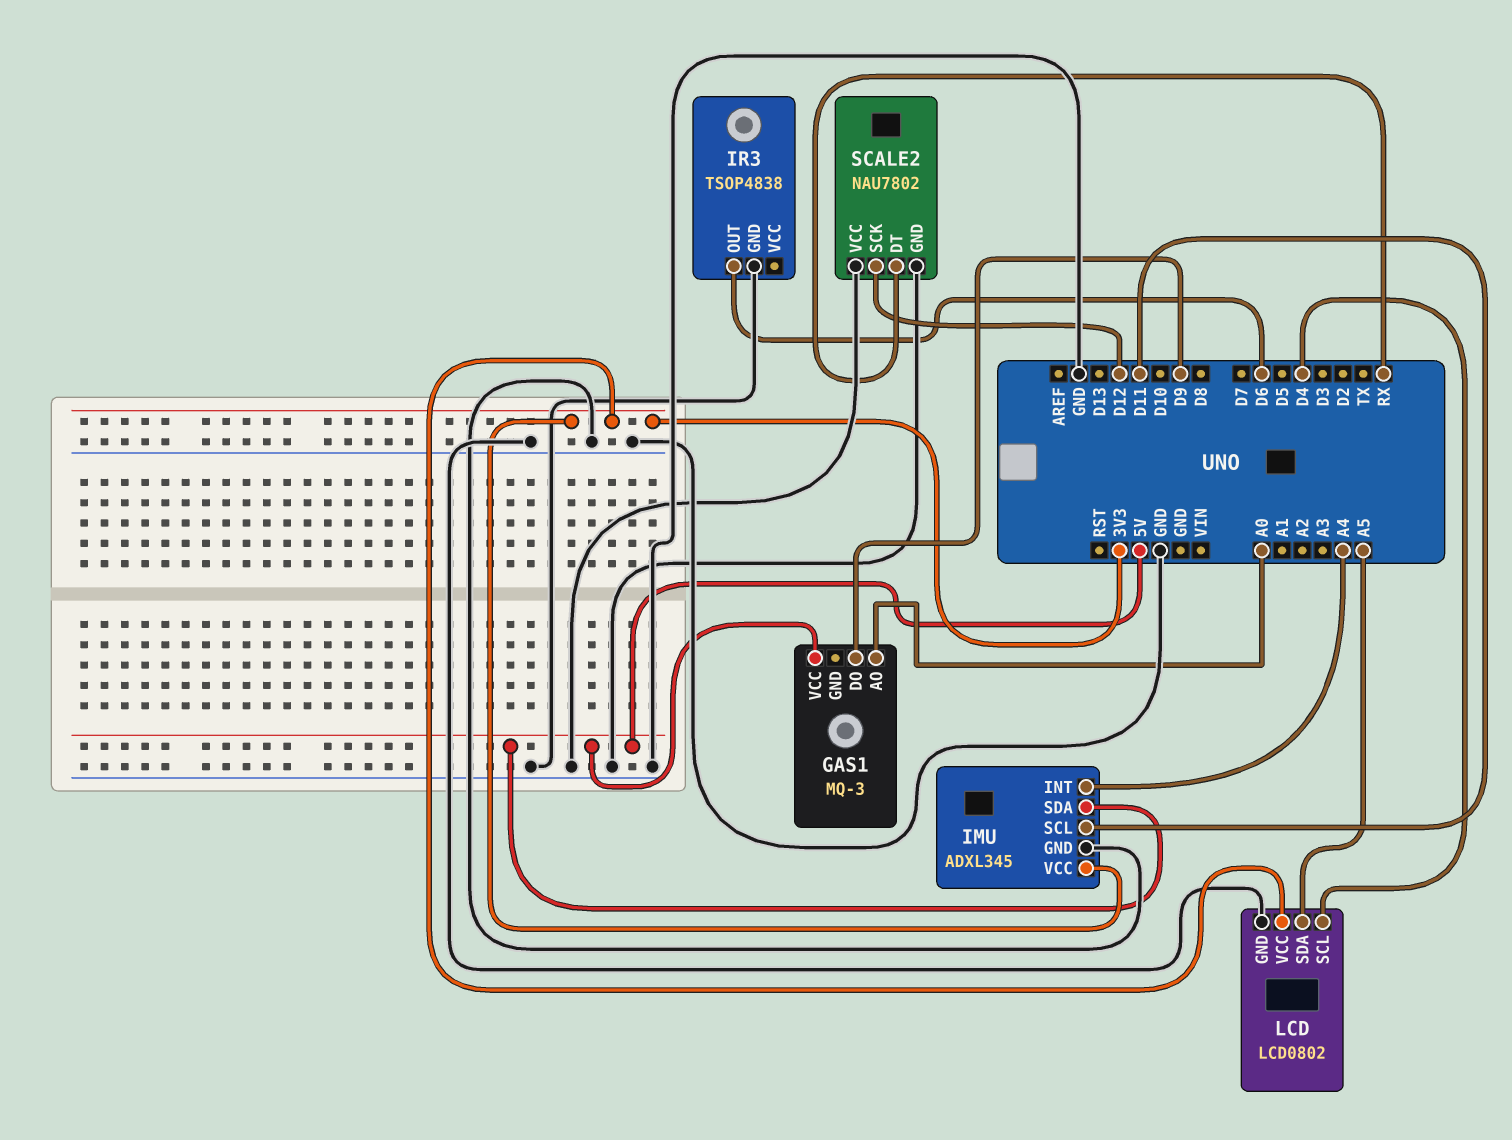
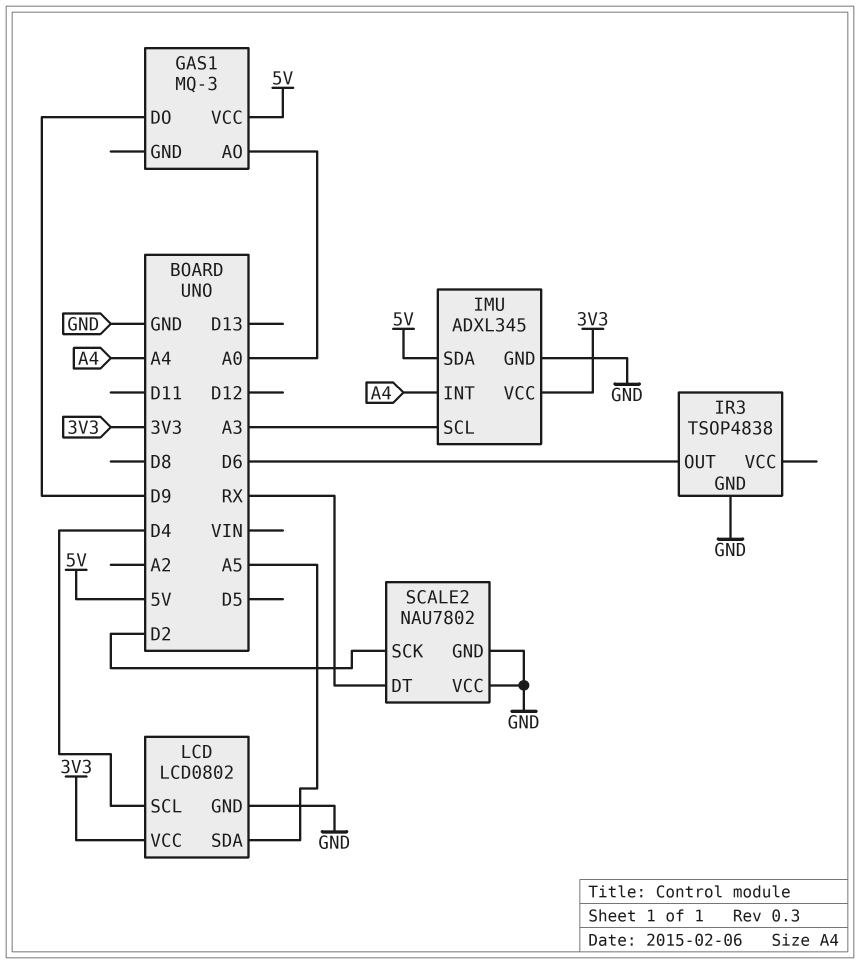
IMU pin SCL: D11 -> A3
SCALE2 pin SCK: D12 -> D2

